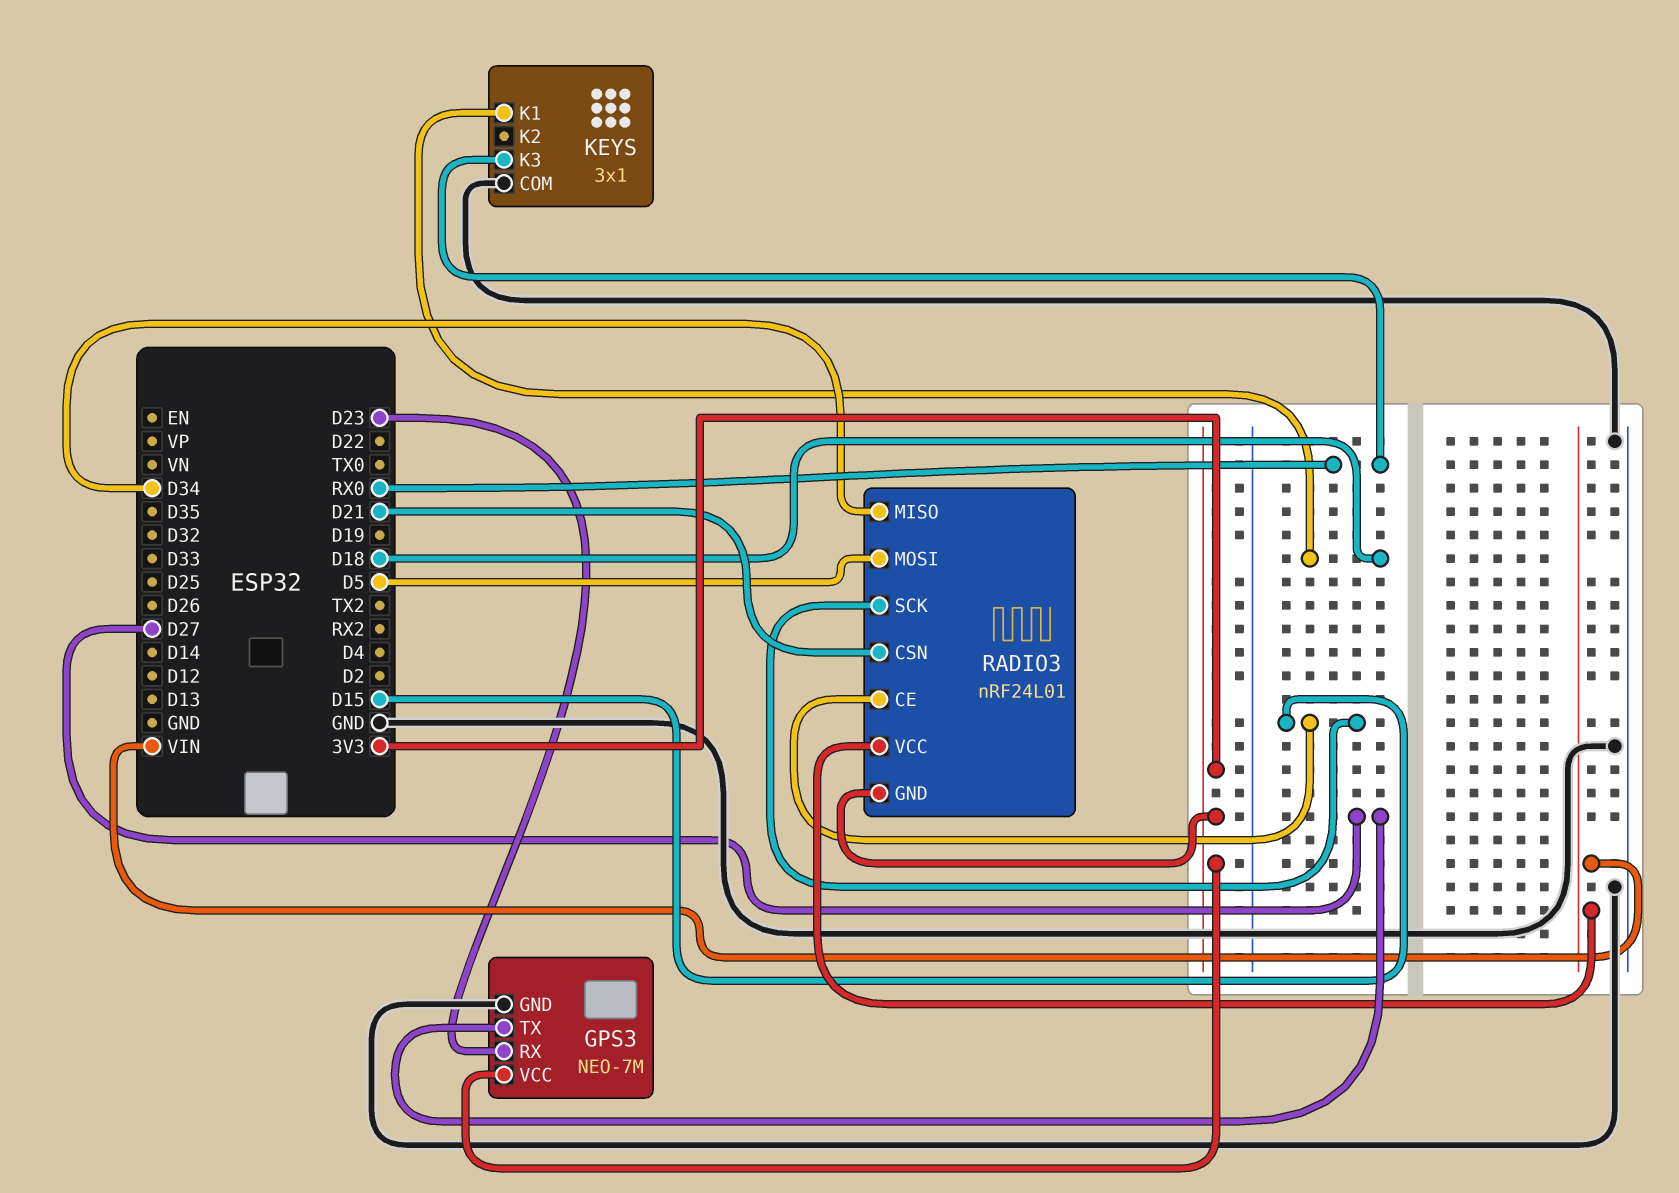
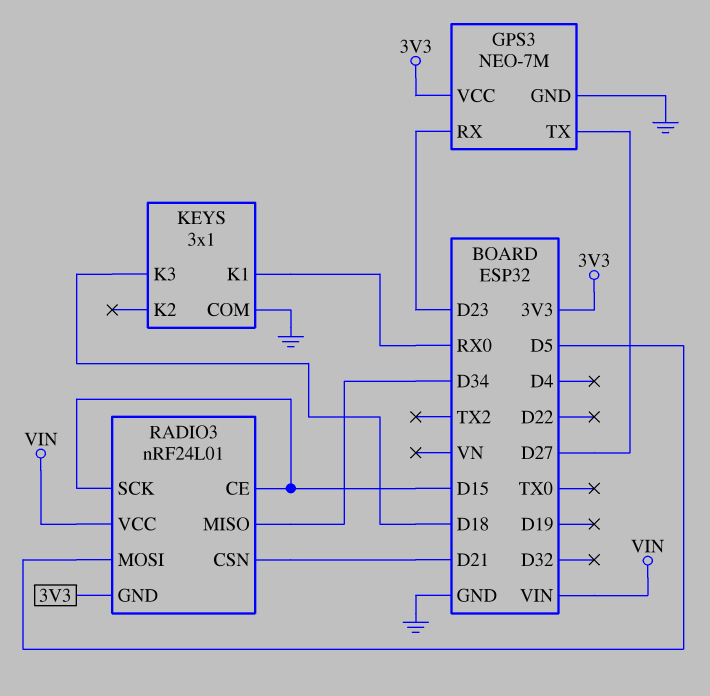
KEYS pin K1: D18 -> RX0
KEYS pin K3: RX0 -> D18

